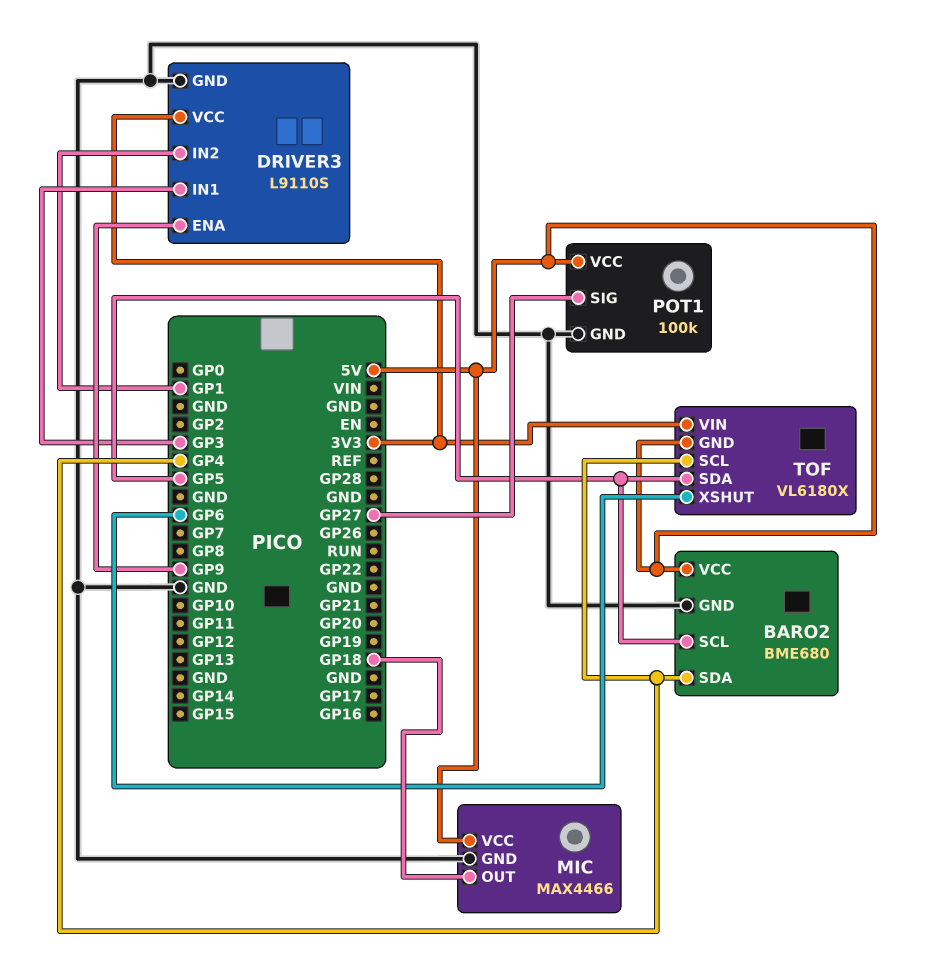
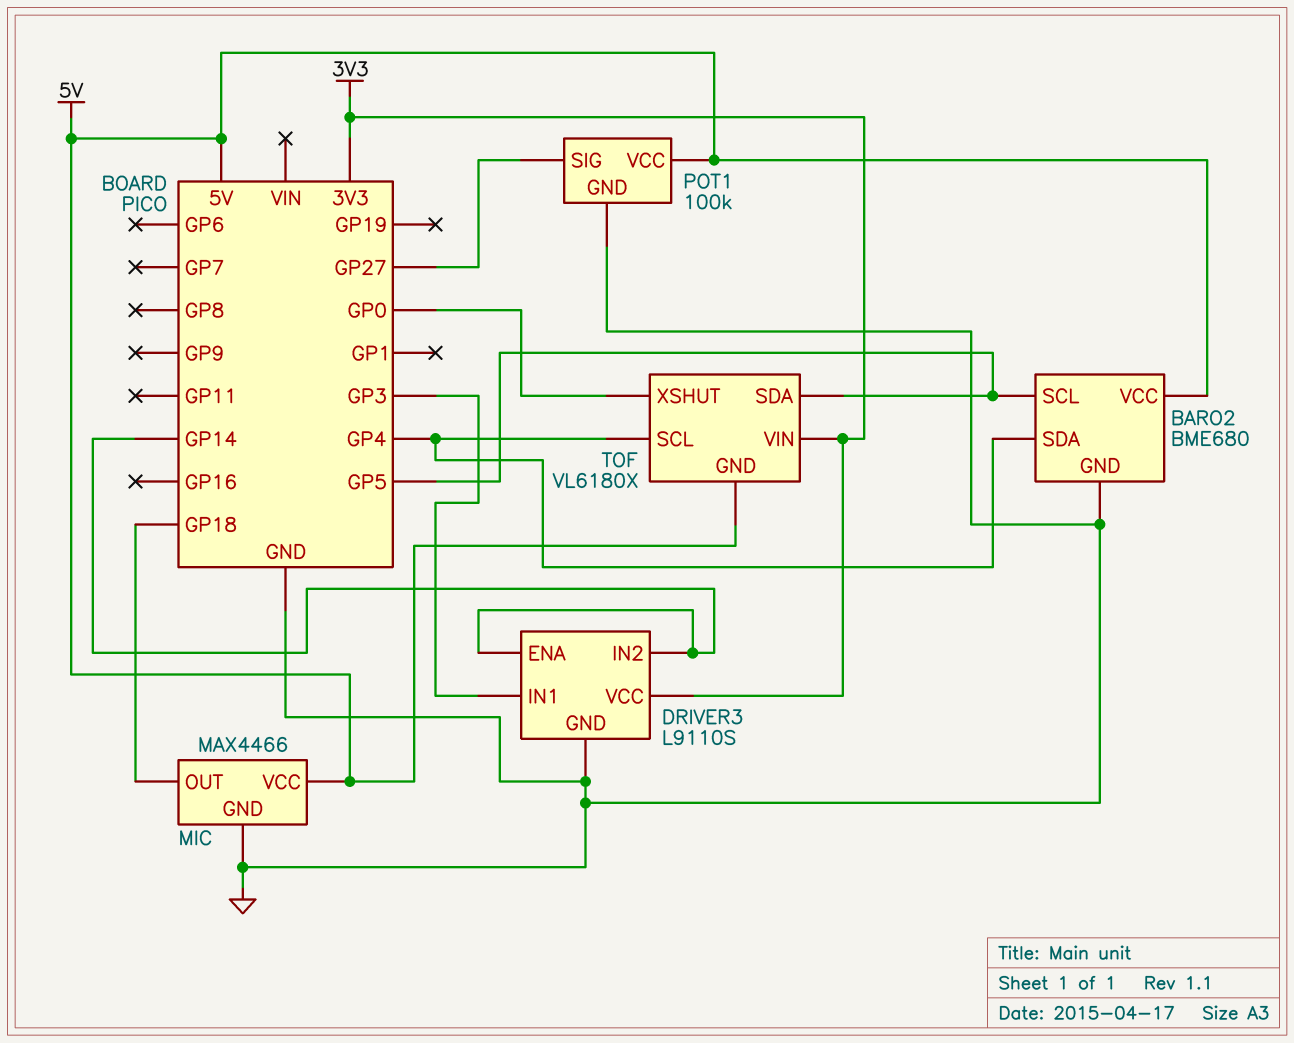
DRIVER3 pin ENA: GP9 -> GP14
DRIVER3 pin IN2: GP1 -> GP14
TOF pin XSHUT: GP6 -> GP0

